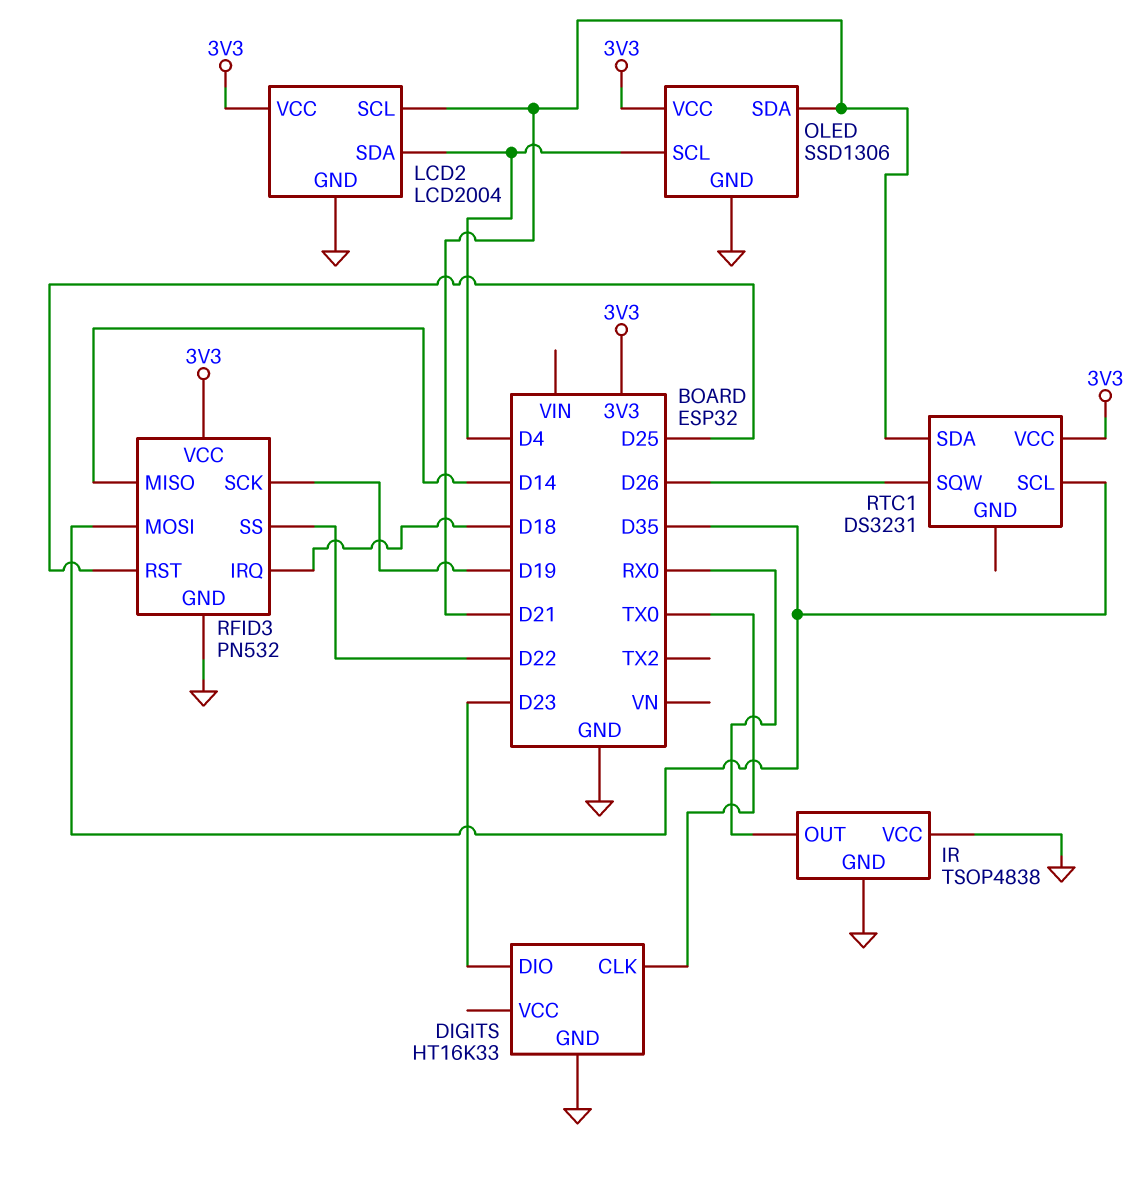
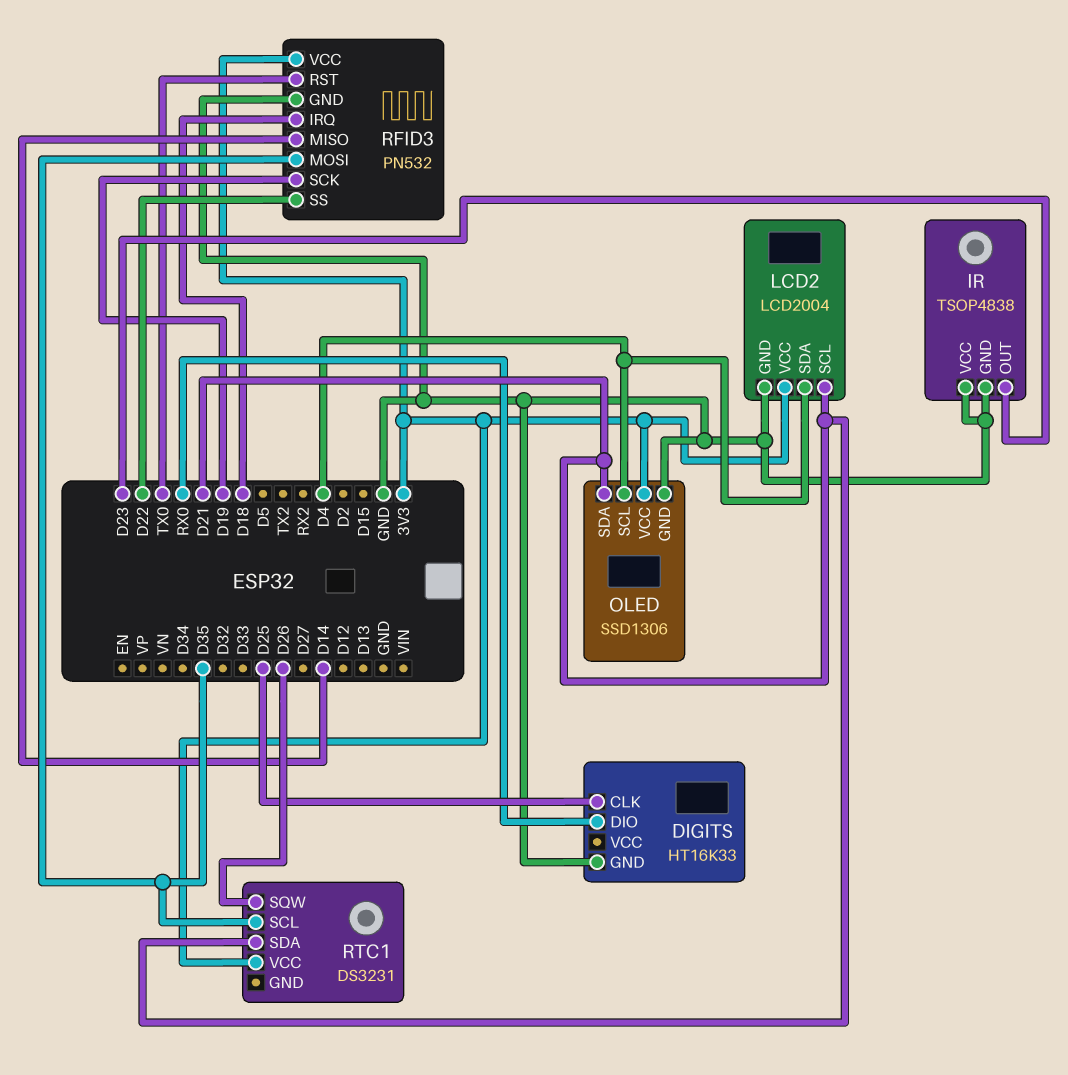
DIGITS pin CLK: TX0 -> D25
DIGITS pin DIO: D23 -> RX0
IR pin OUT: RX0 -> D23
RFID3 pin RST: D25 -> TX0

